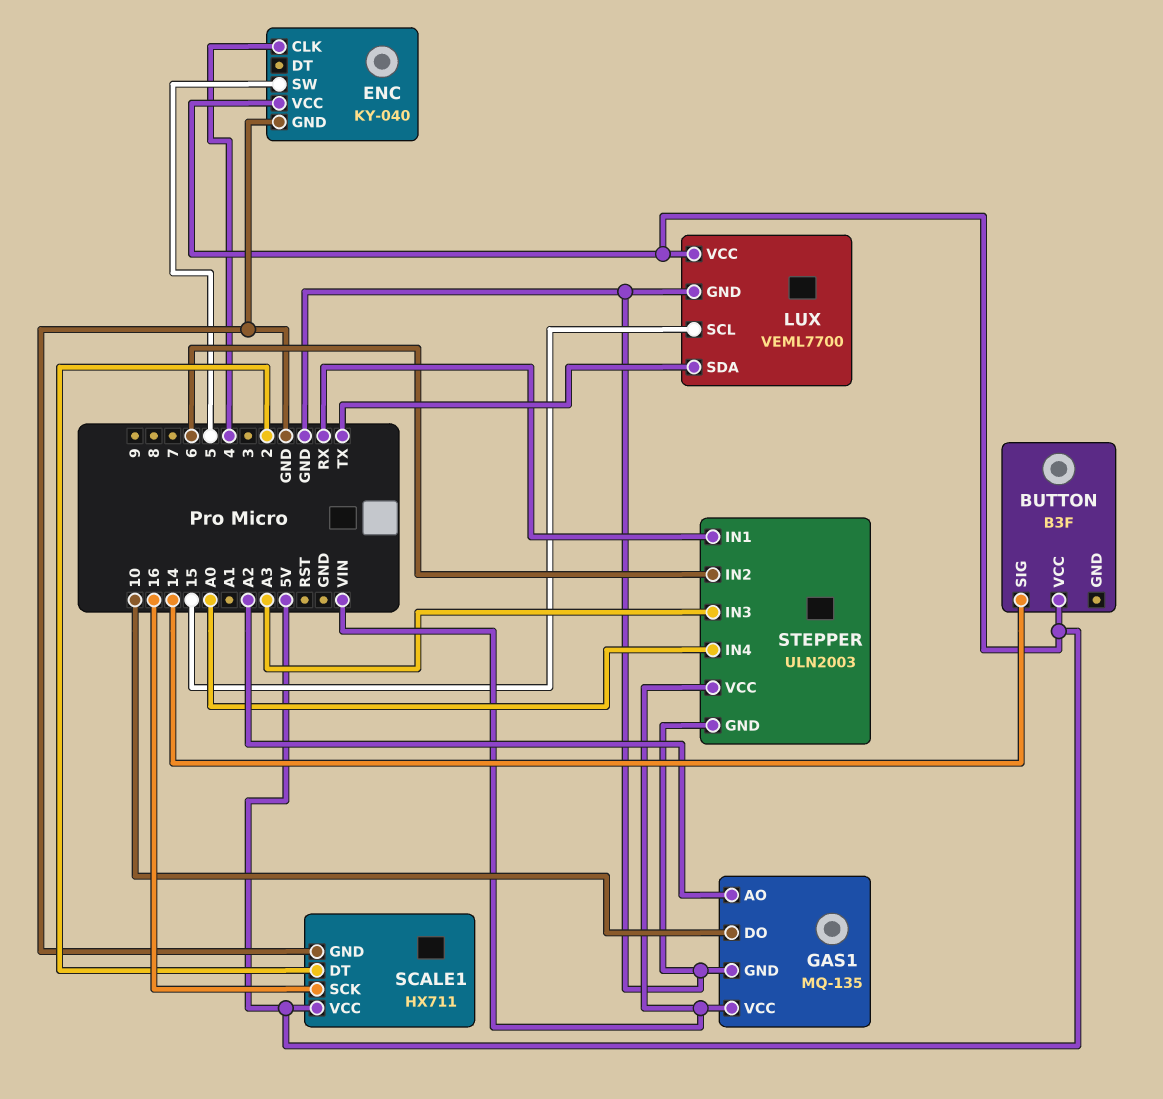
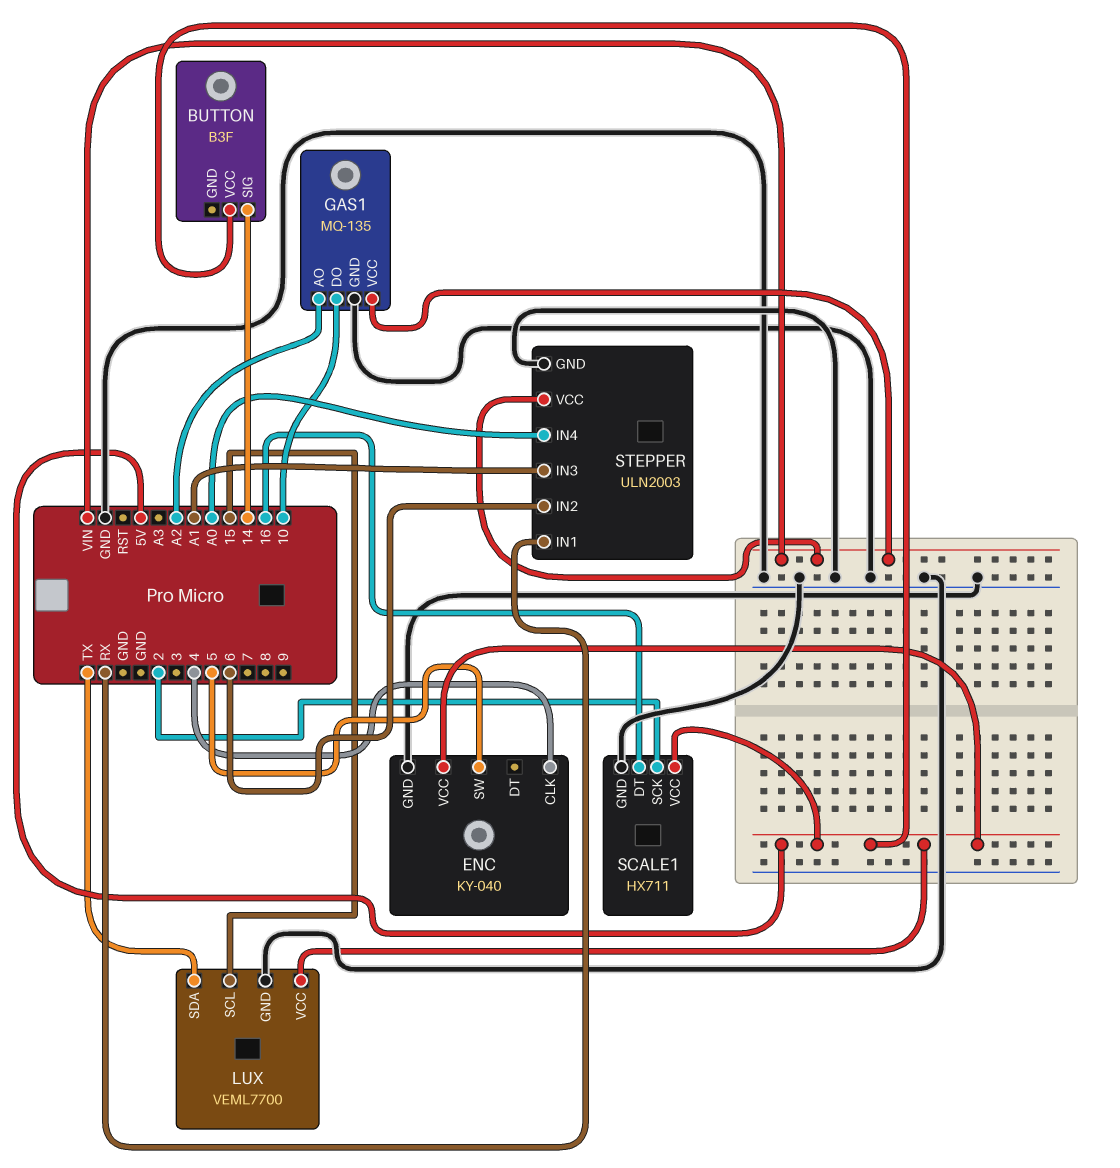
SCALE1 pin DT: 2 -> 16
SCALE1 pin SCK: 16 -> 2
STEPPER pin IN3: A3 -> A1

